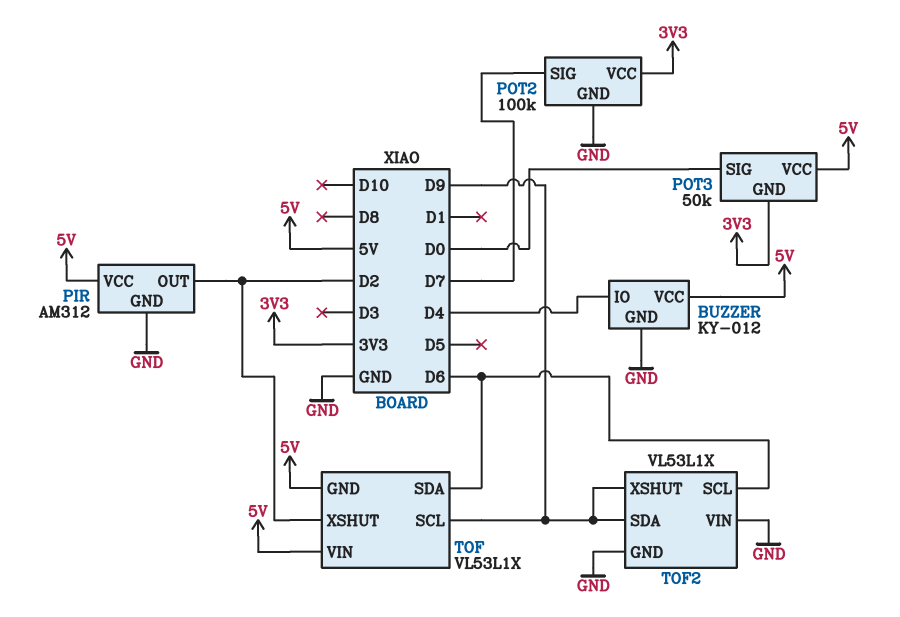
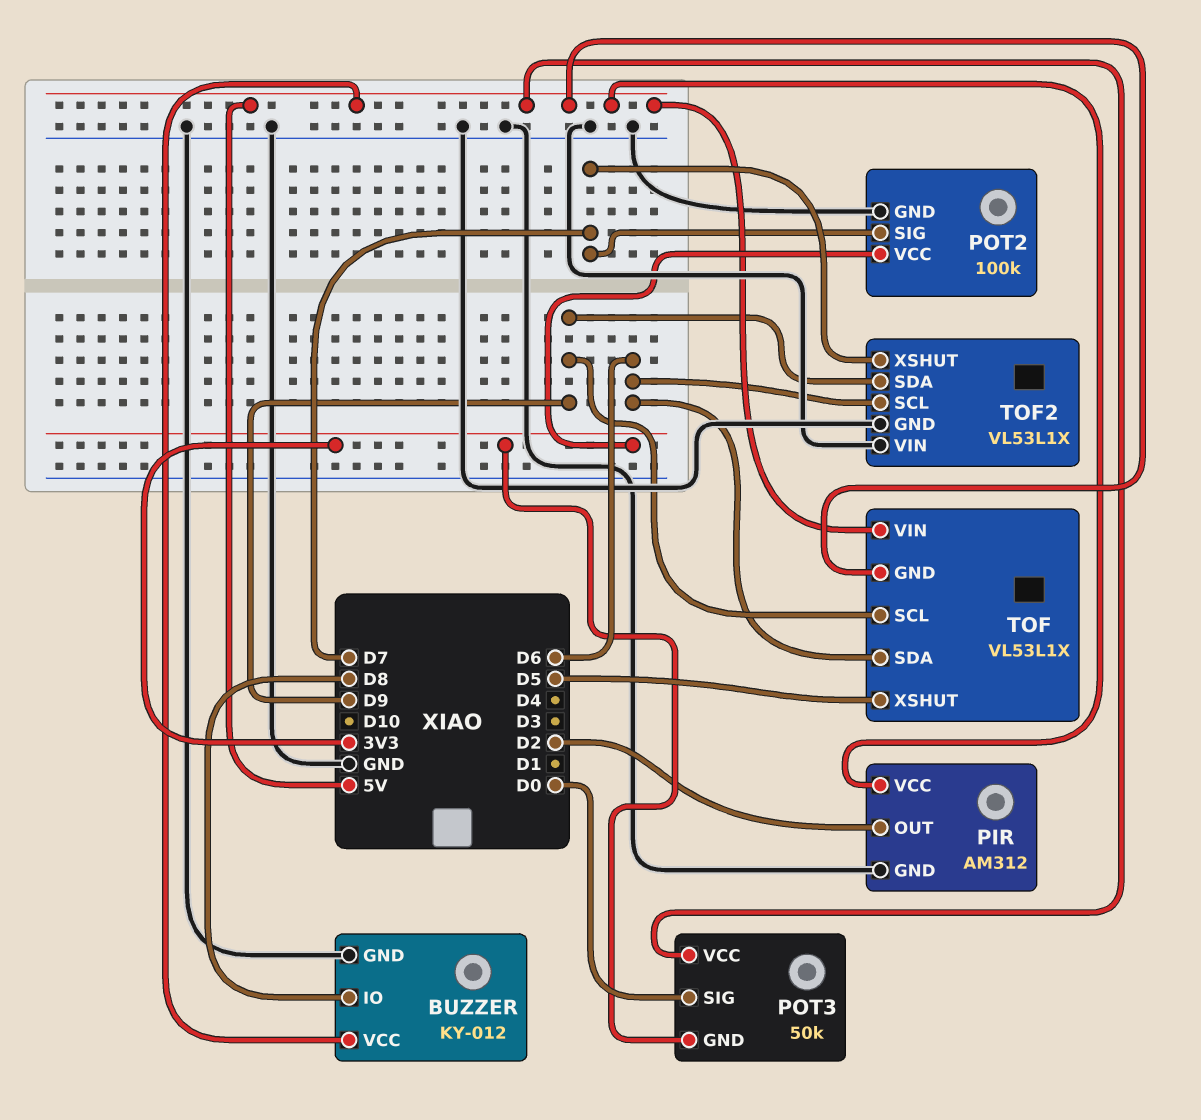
BUZZER pin IO: D4 -> D8
TOF pin XSHUT: D2 -> D5
TOF2 pin XSHUT: D9 -> D7

